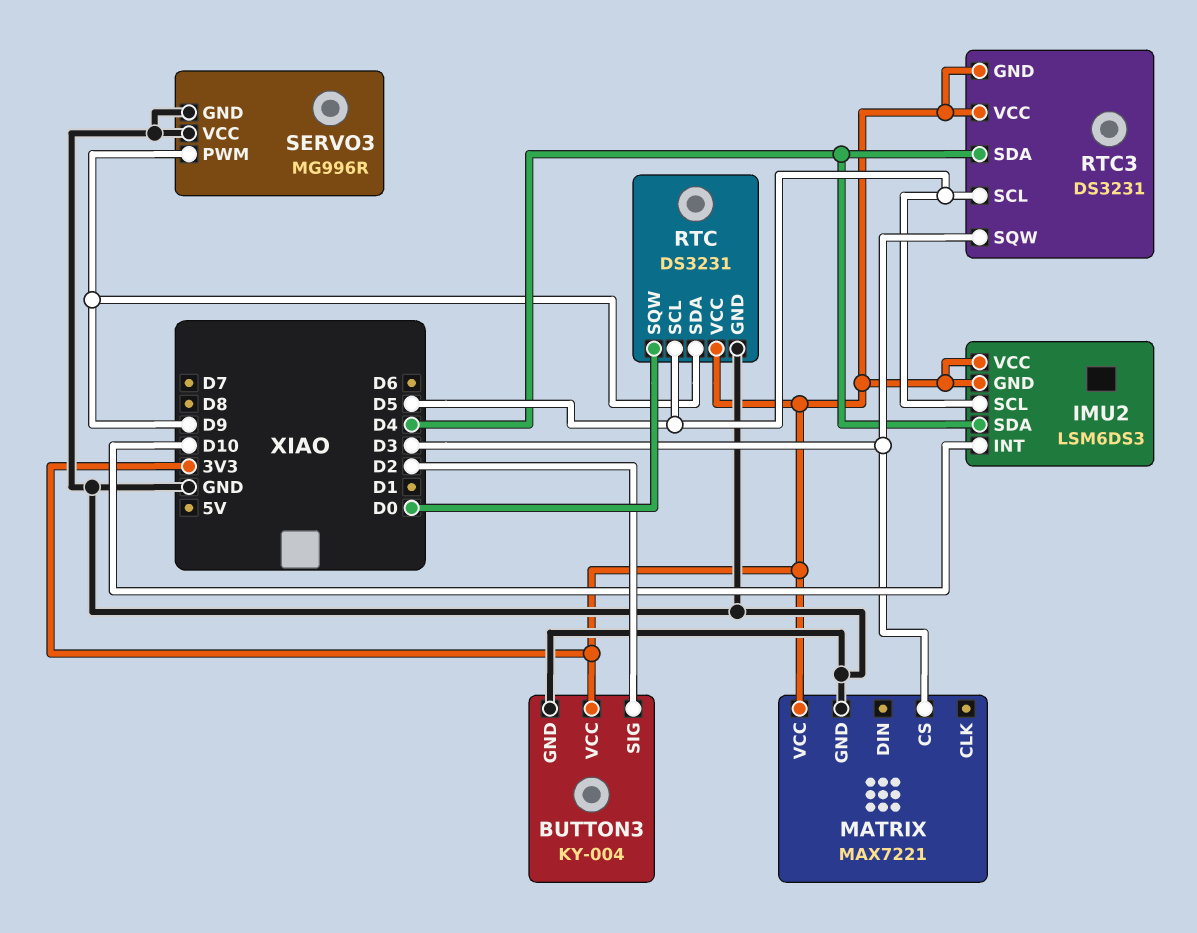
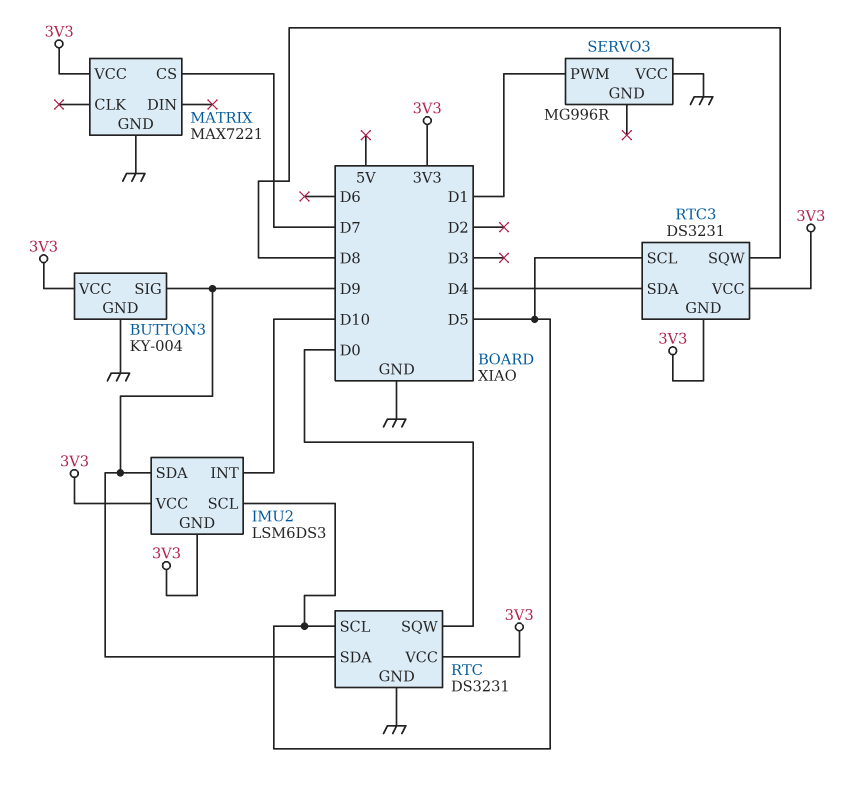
BUTTON3 pin SIG: D2 -> D9
IMU2 pin SDA: D4 -> D9
MATRIX pin CS: D3 -> D7
RTC3 pin SQW: D3 -> D8
SERVO3 pin GND: GND -> none
SERVO3 pin PWM: D9 -> D1

